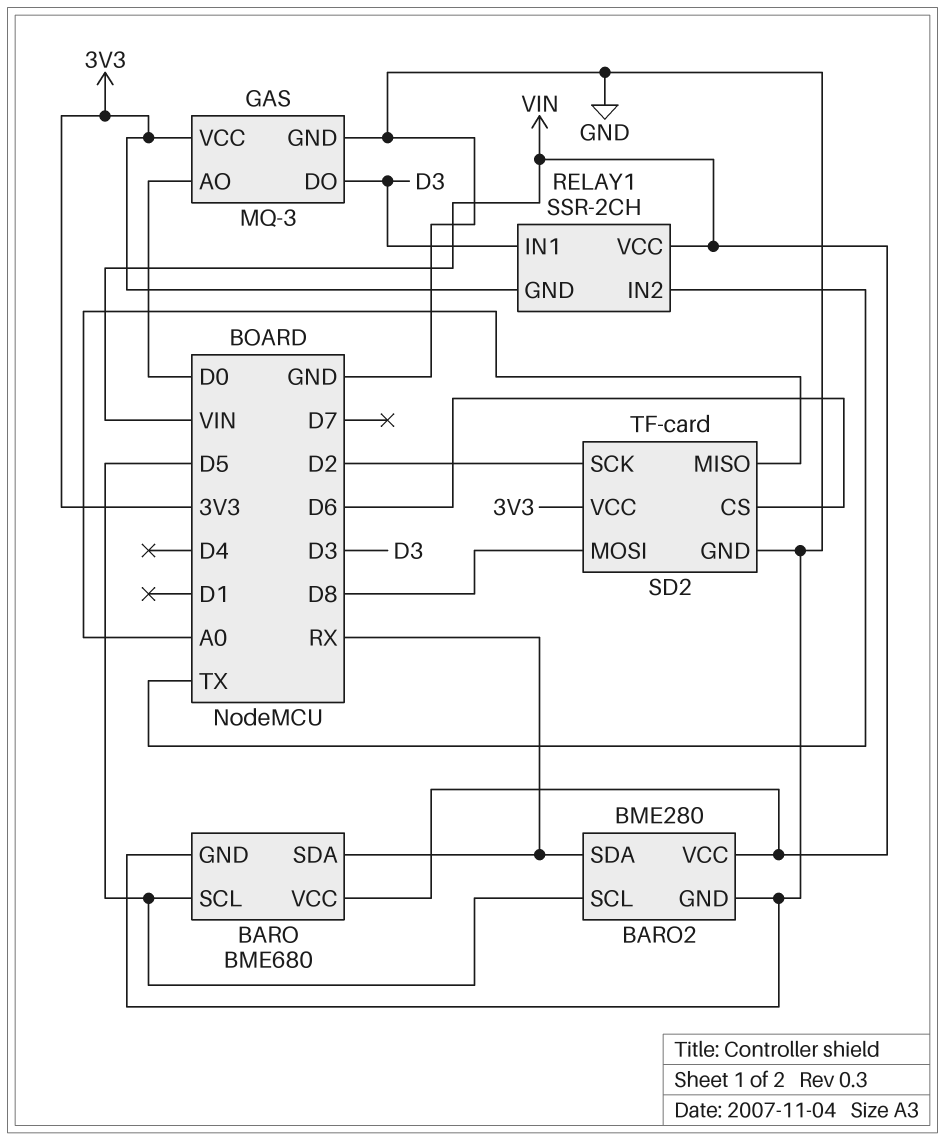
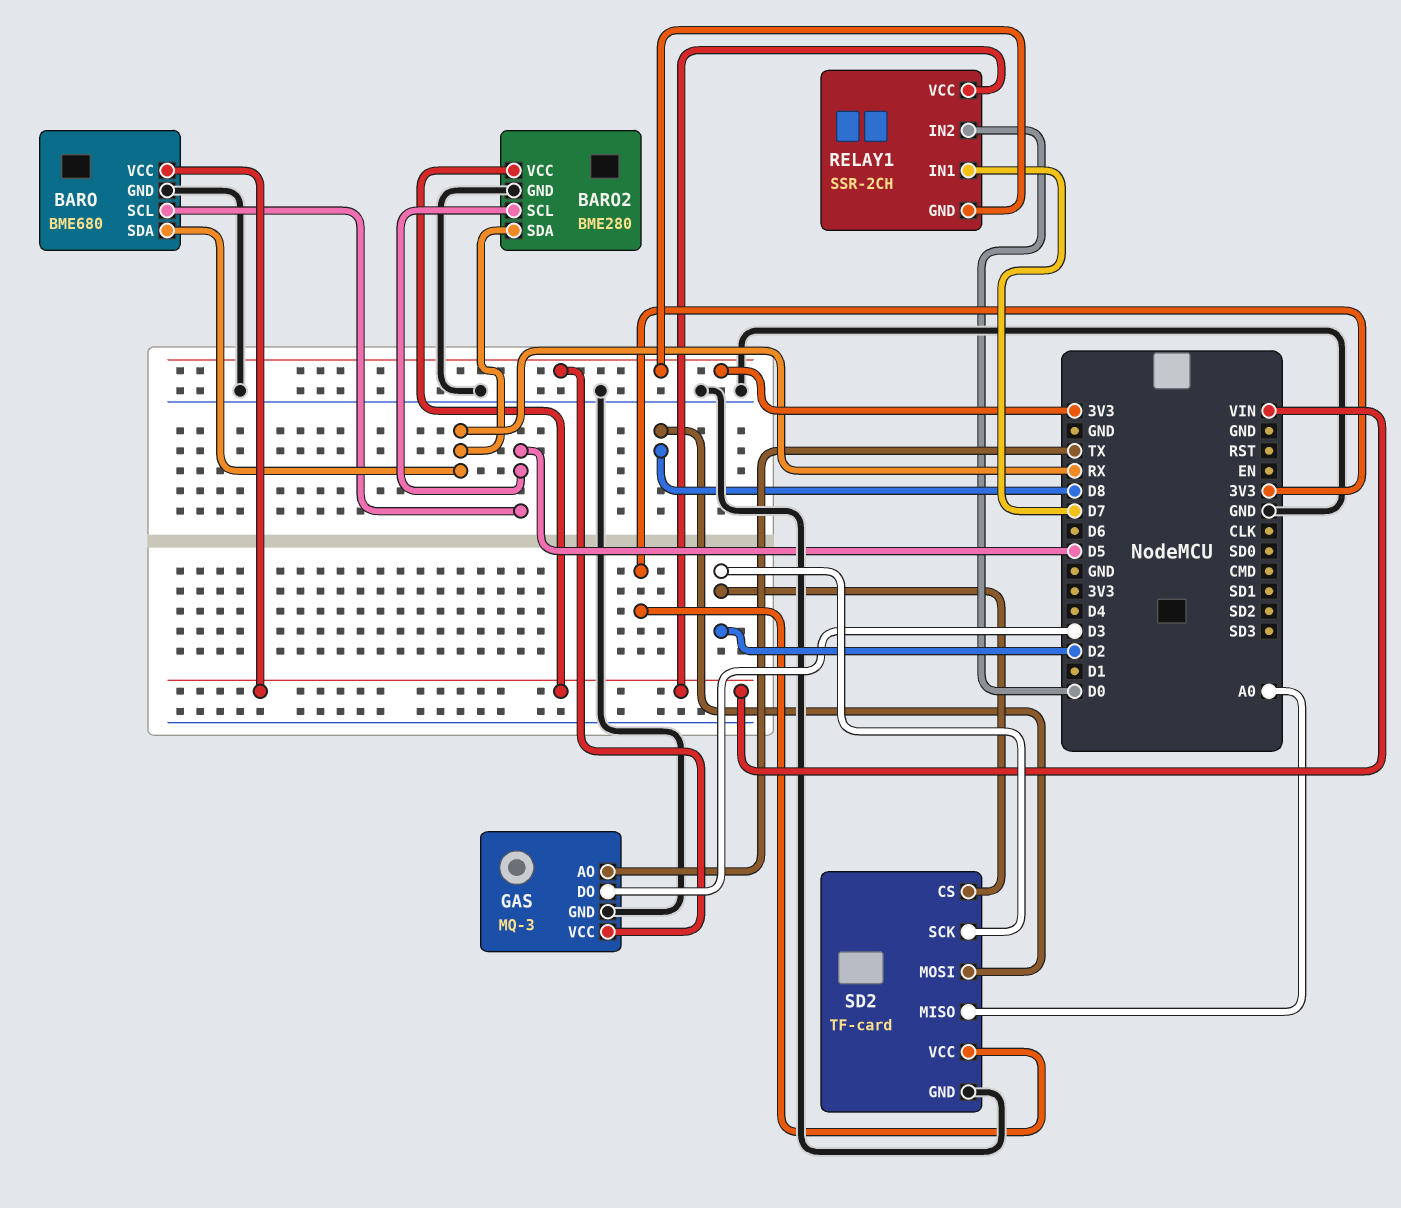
GAS pin AO: D0 -> TX
RELAY1 pin IN1: D3 -> D7
RELAY1 pin IN2: TX -> D0
SD2 pin CS: D6 -> D2

